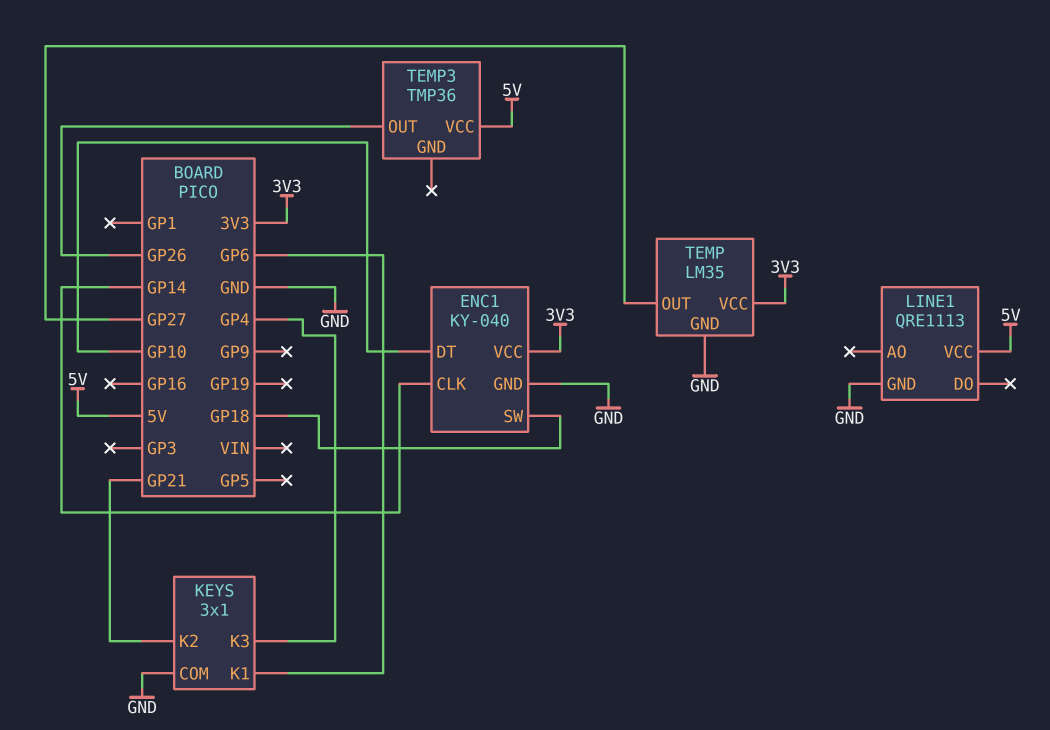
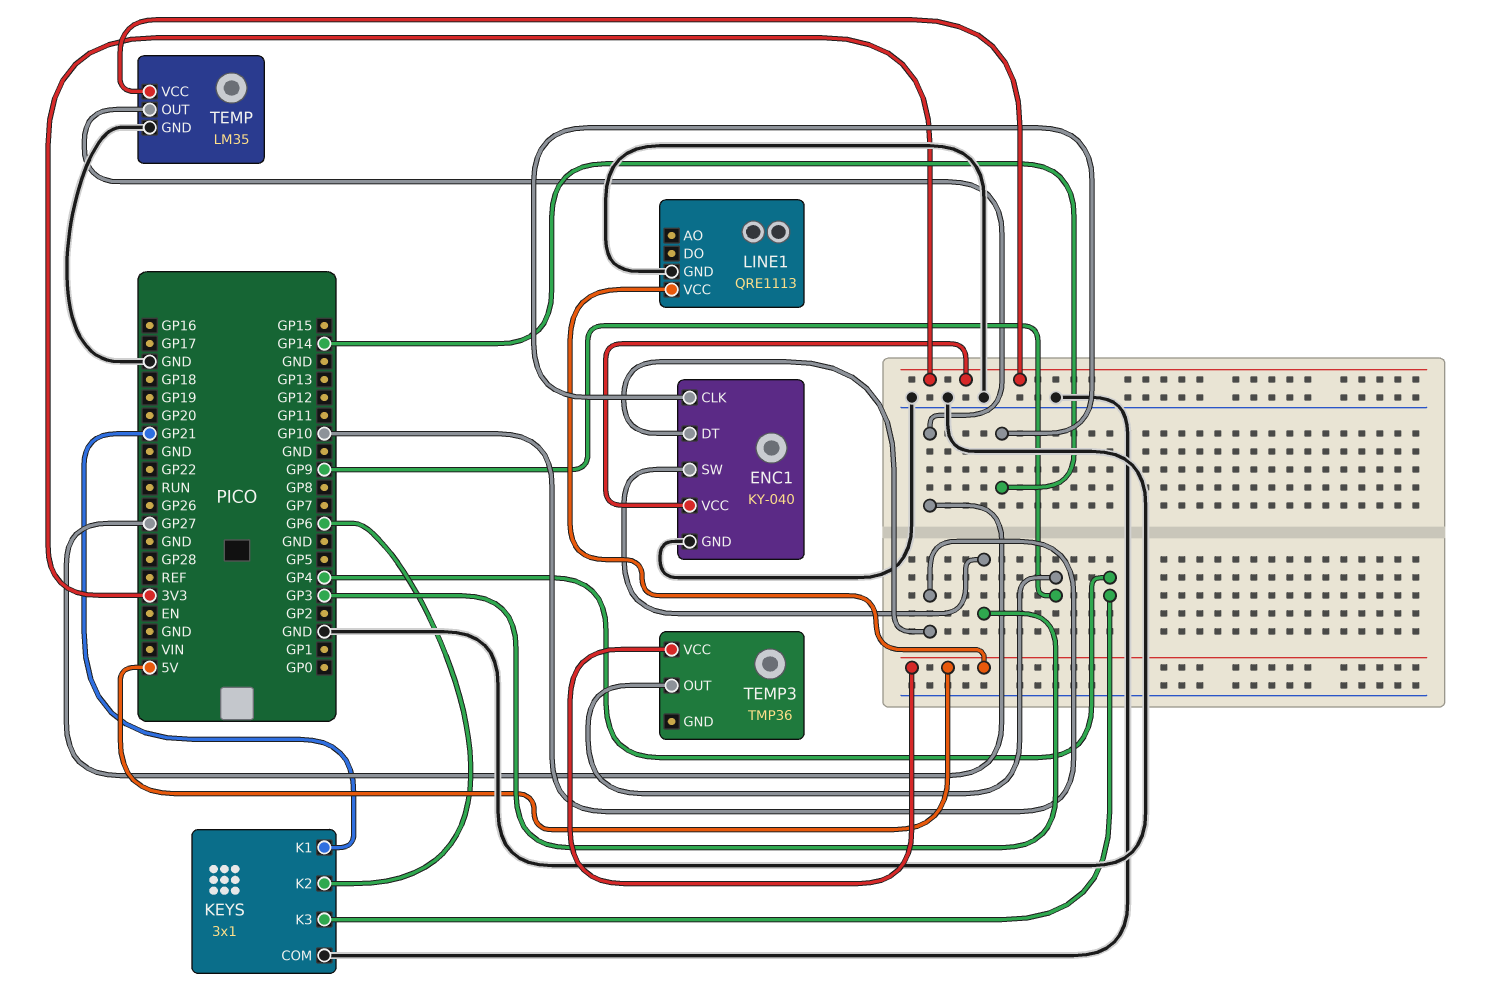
ENC1 pin SW: GP18 -> GP3
KEYS pin K1: GP6 -> GP21
KEYS pin K2: GP21 -> GP6
TEMP3 pin OUT: GP26 -> GP9

